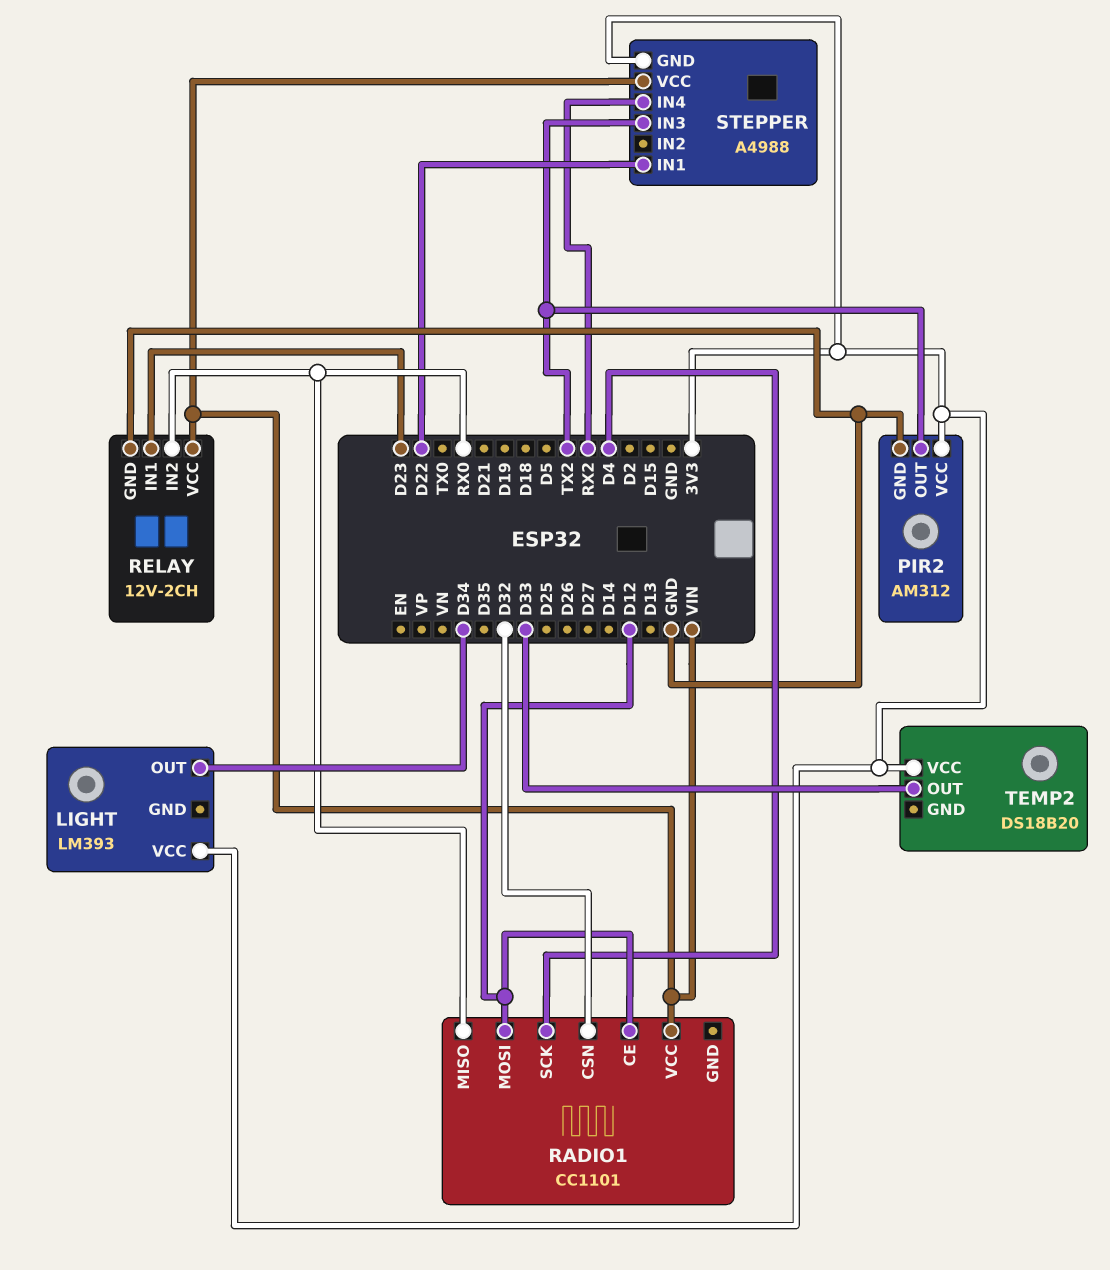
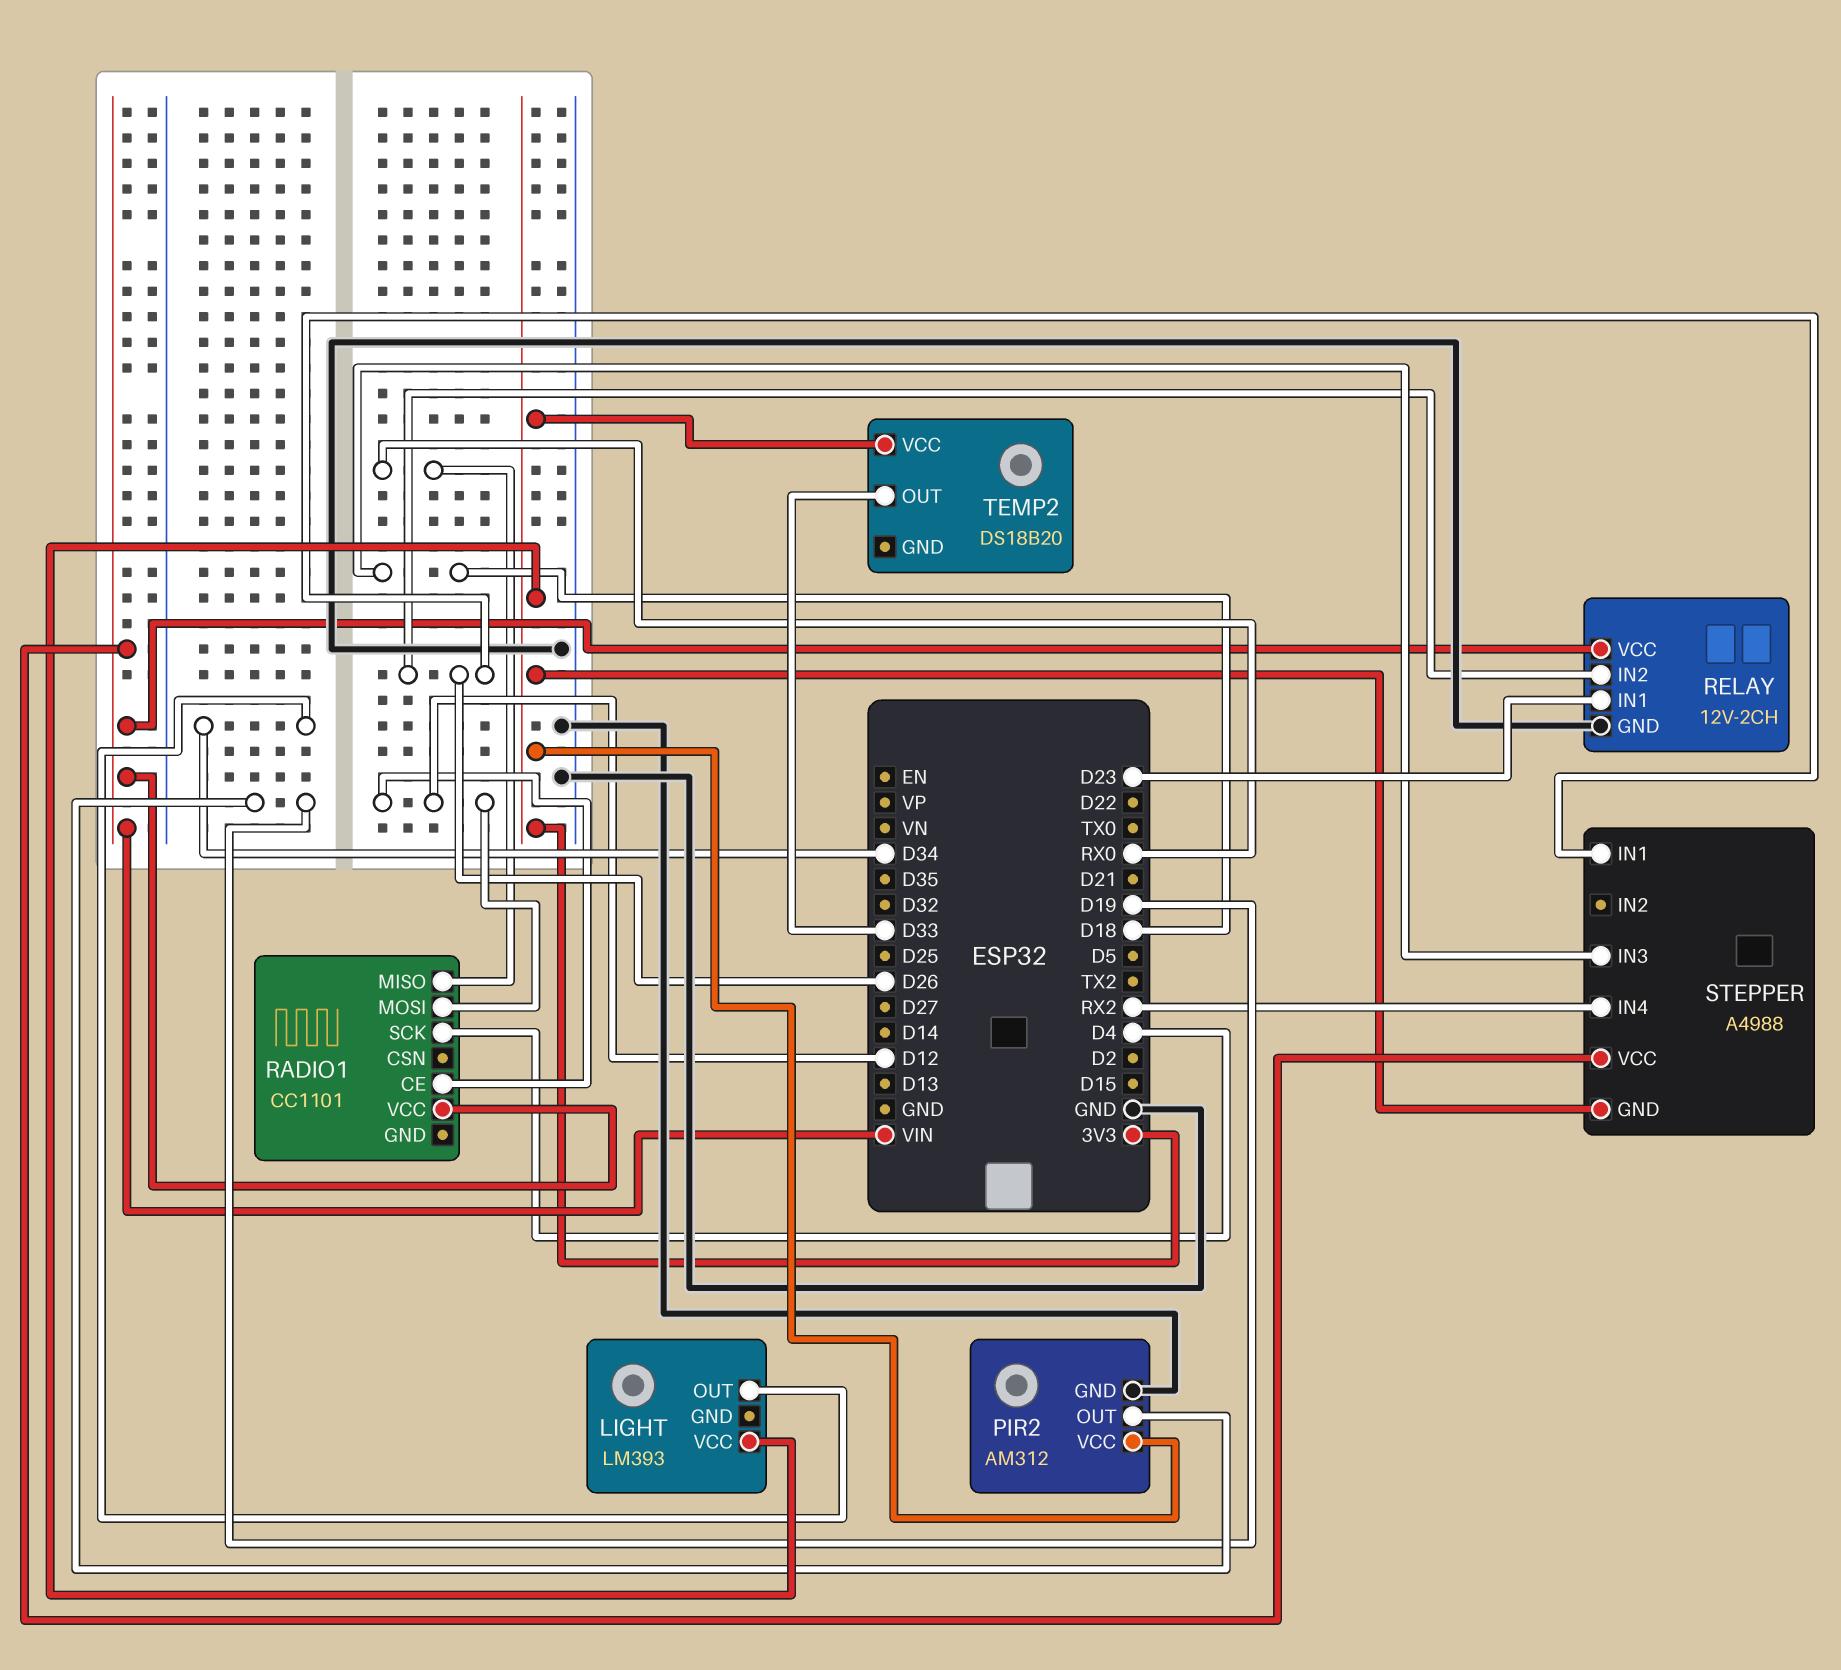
PIR2 pin OUT: TX2 -> D19
RADIO1 pin CSN: D32 -> none
RELAY pin IN2: RX0 -> D26
STEPPER pin IN1: D22 -> D26
STEPPER pin IN3: TX2 -> D18

